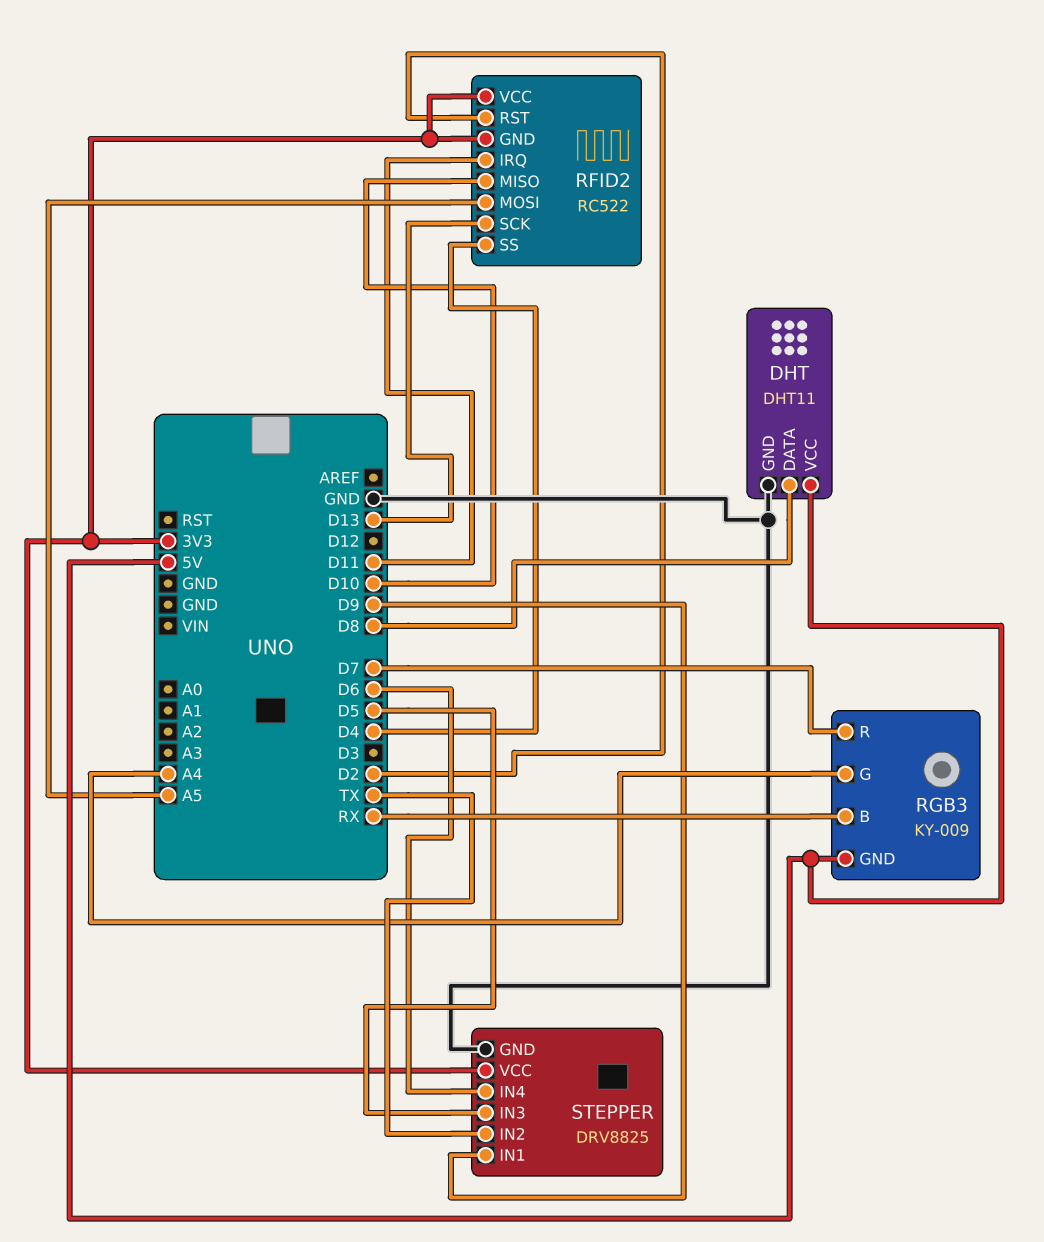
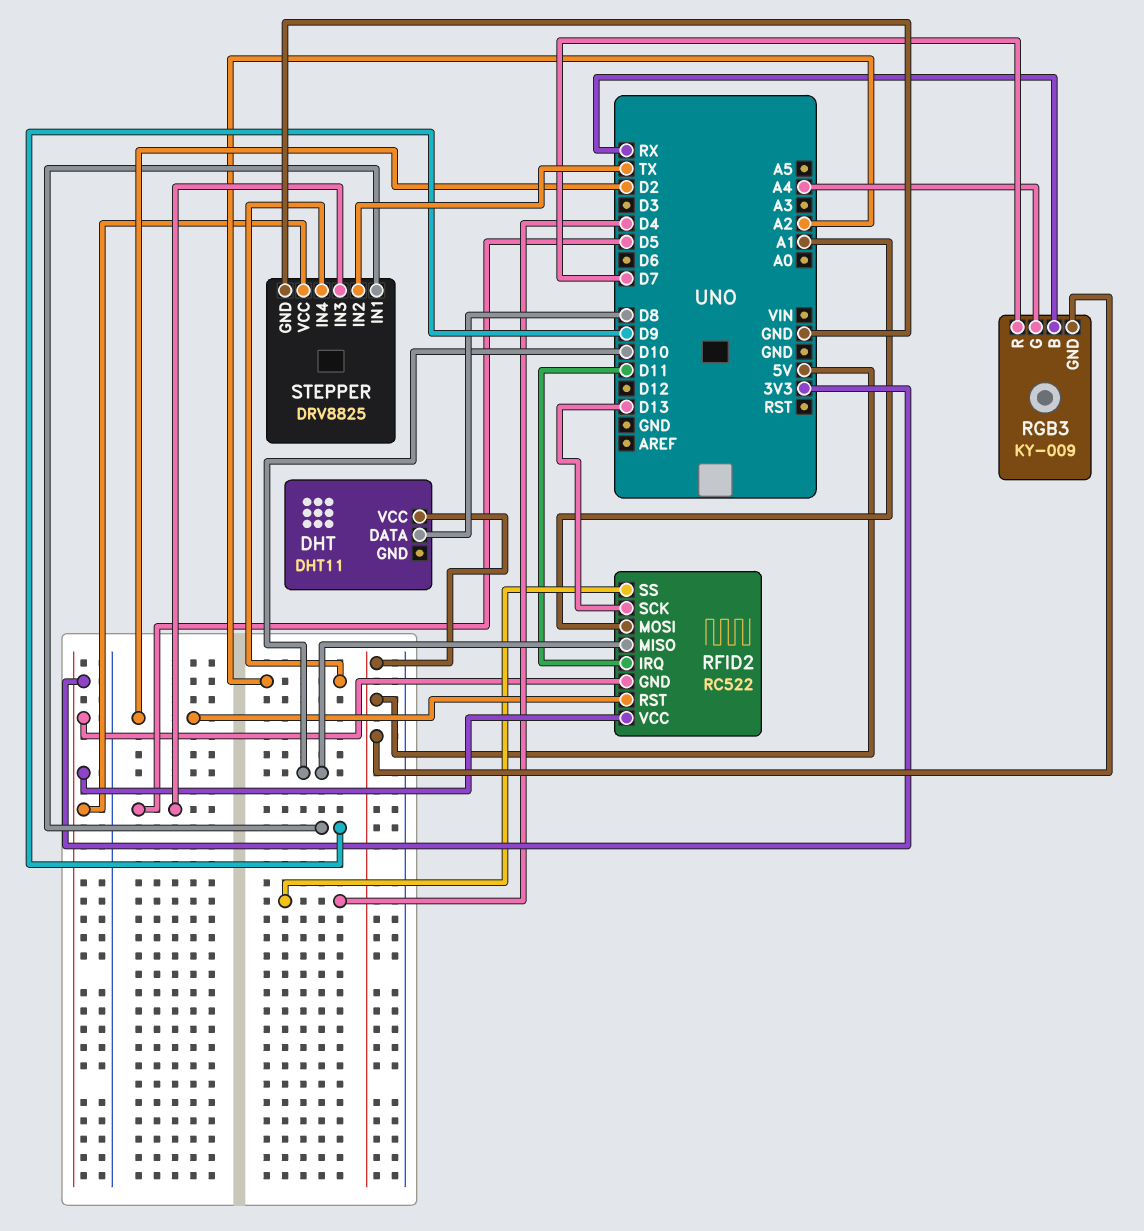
DHT pin GND: GND -> none
RFID2 pin MOSI: A5 -> A1
STEPPER pin IN4: D6 -> A2

